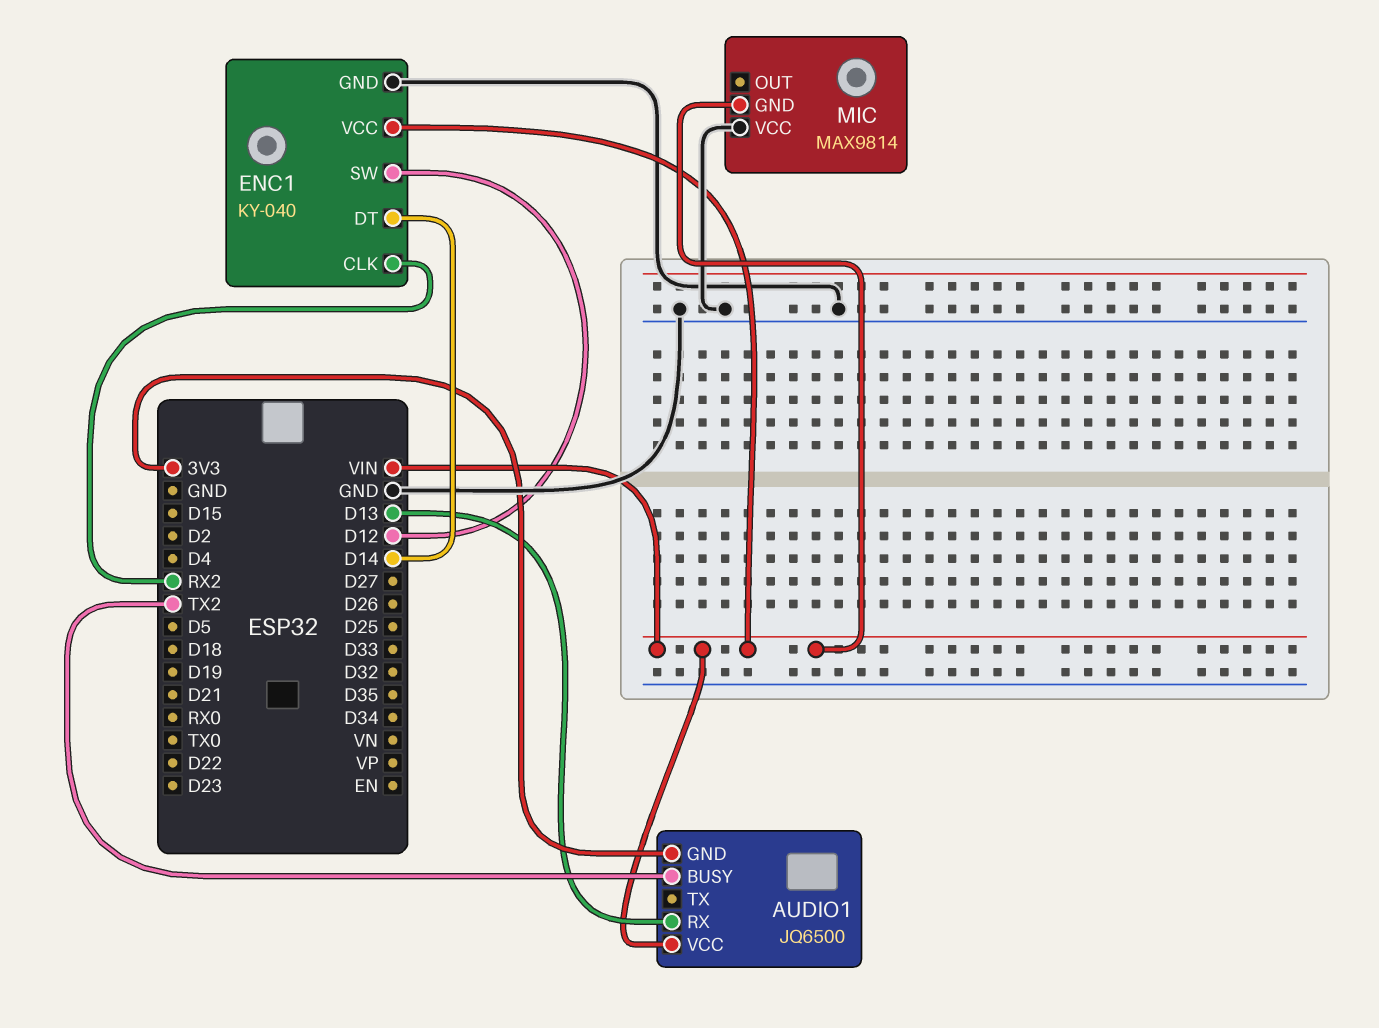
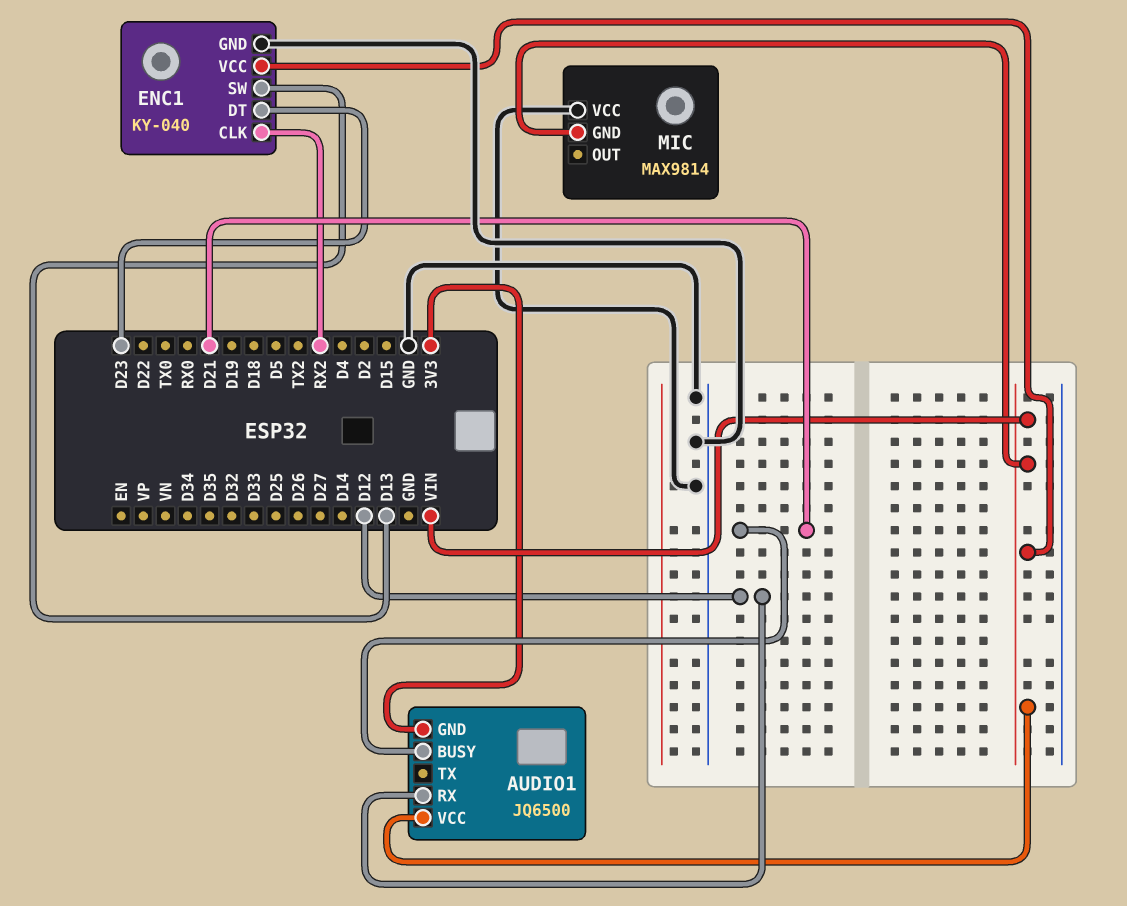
AUDIO1 pin BUSY: TX2 -> D21
AUDIO1 pin RX: D13 -> D12
ENC1 pin DT: D14 -> D23
ENC1 pin SW: D12 -> D13

